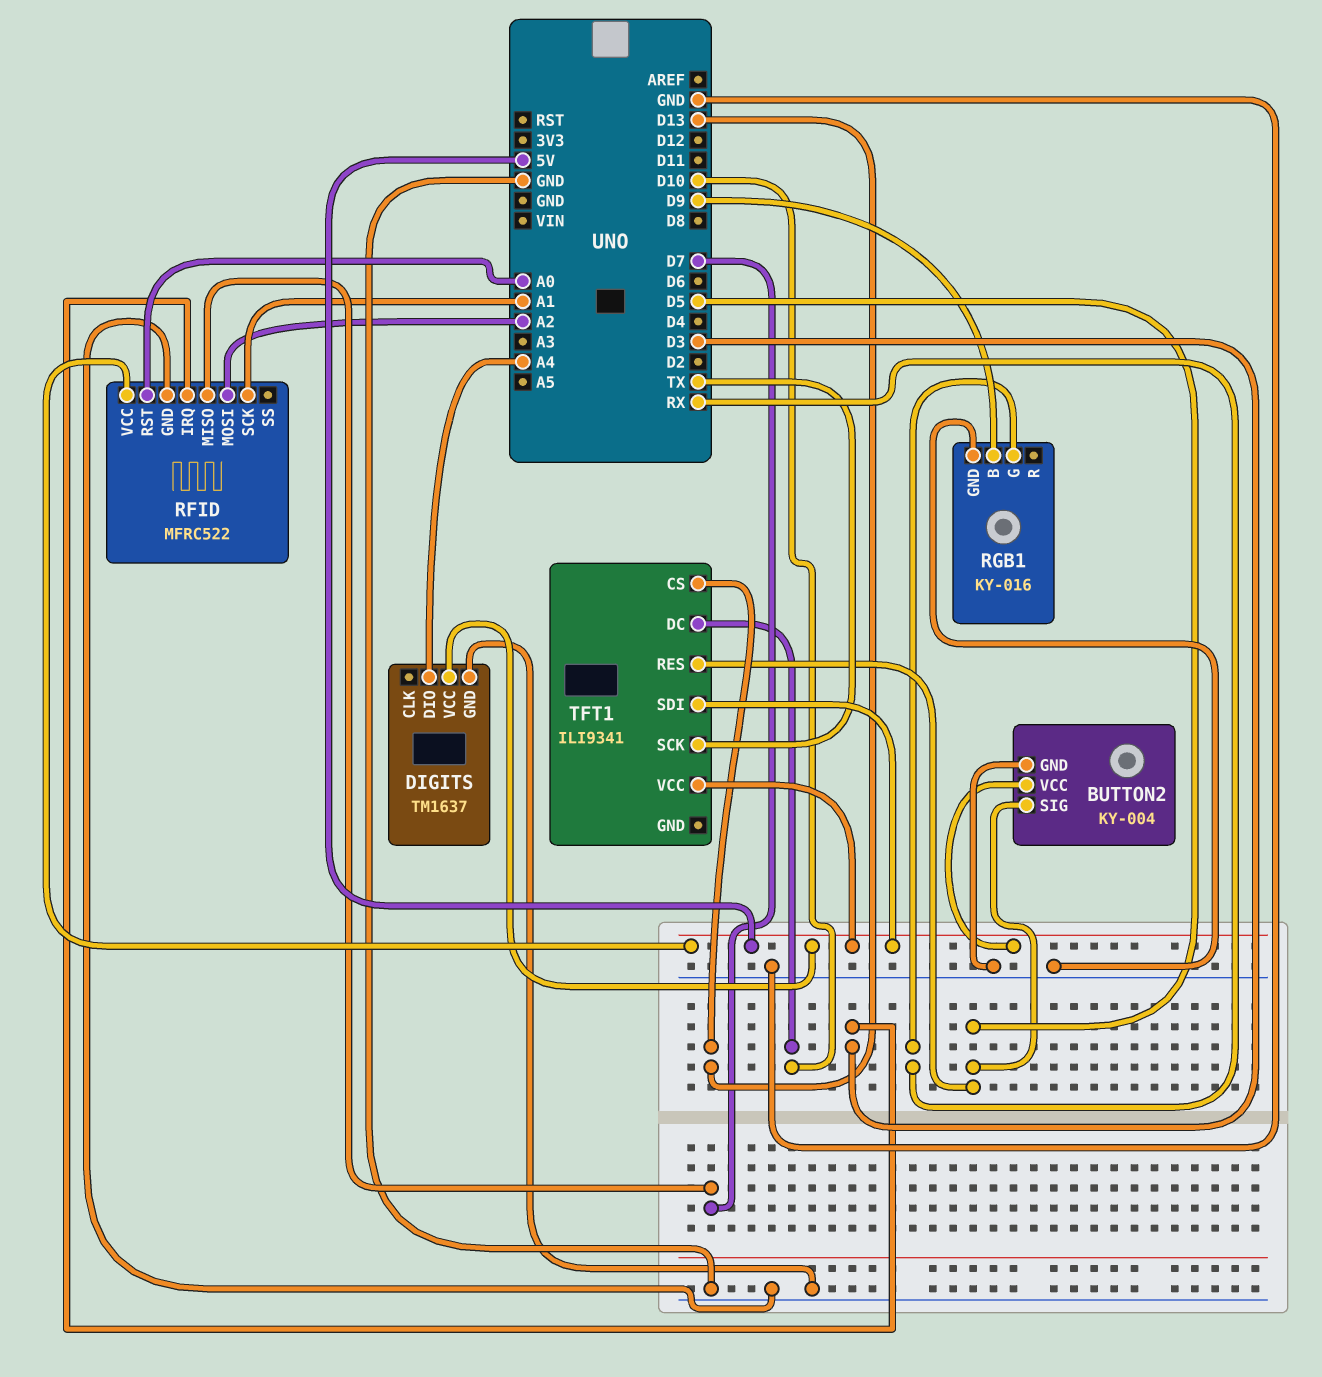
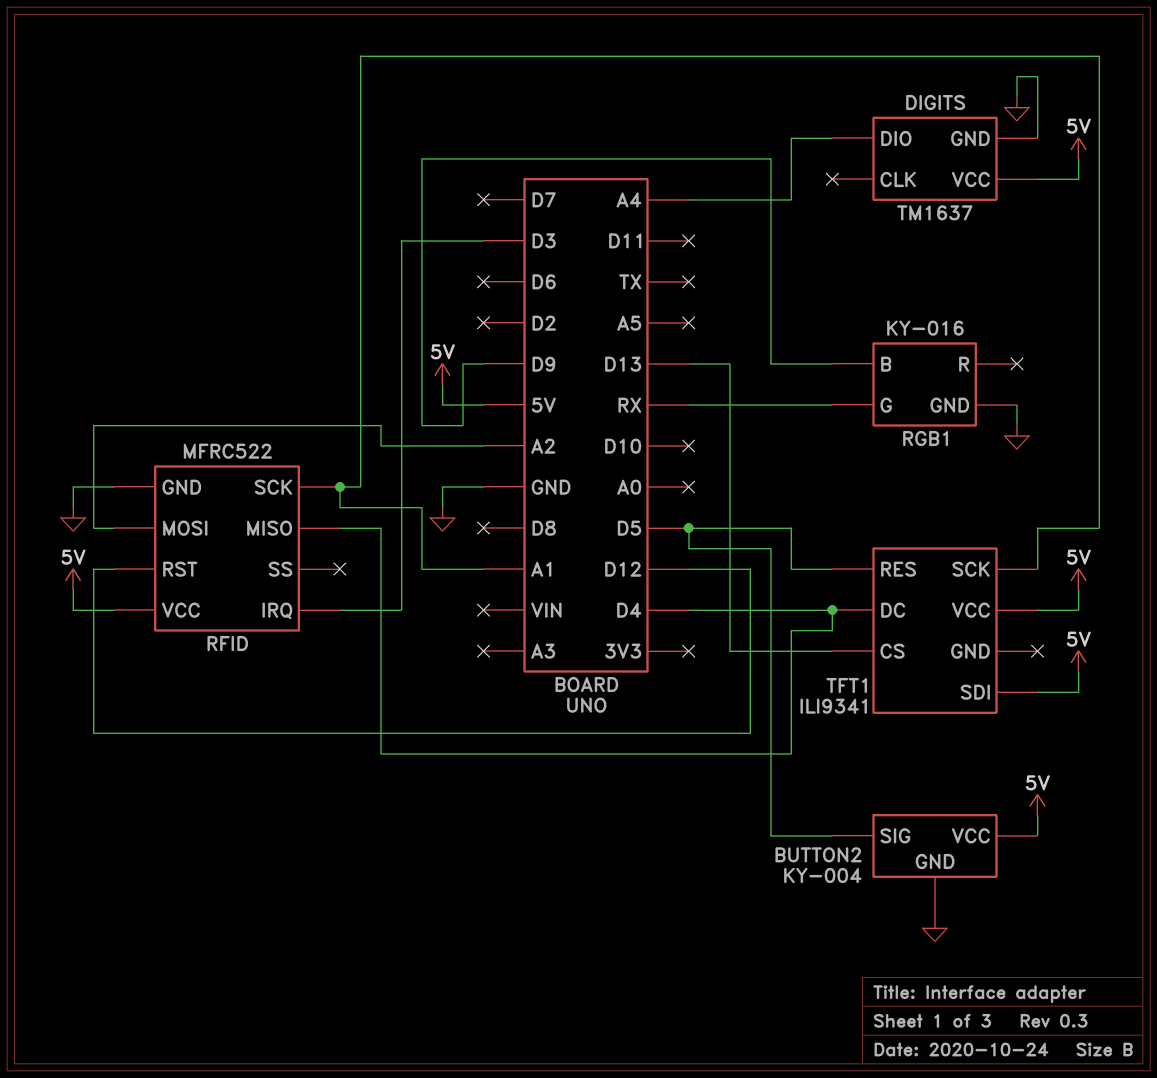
RFID pin MISO: D7 -> D4
RFID pin RST: A0 -> D12
TFT1 pin DC: D10 -> D4
TFT1 pin SCK: TX -> A1

